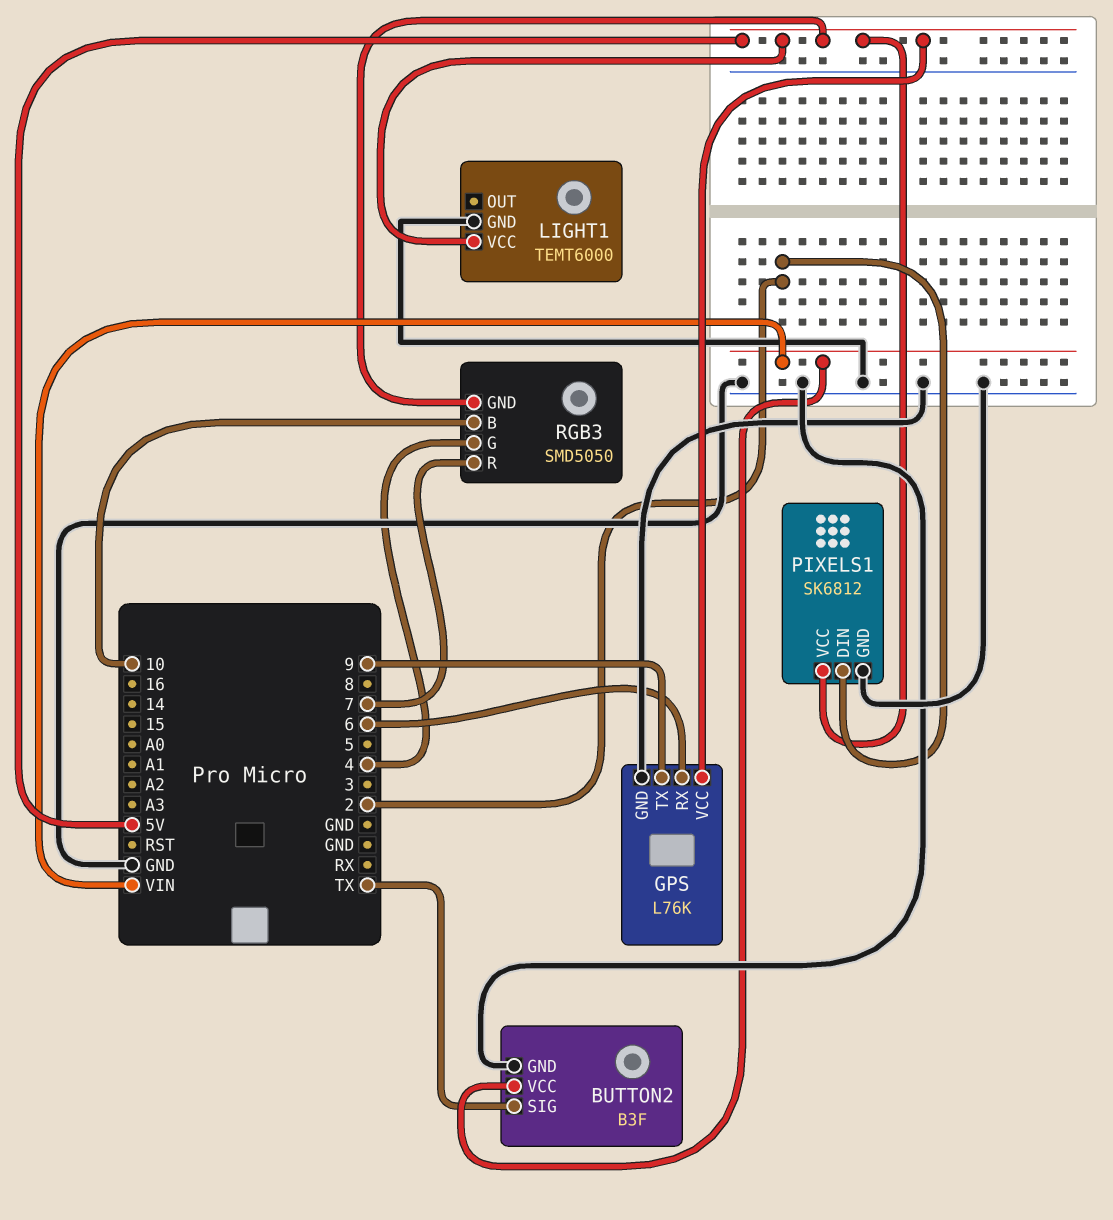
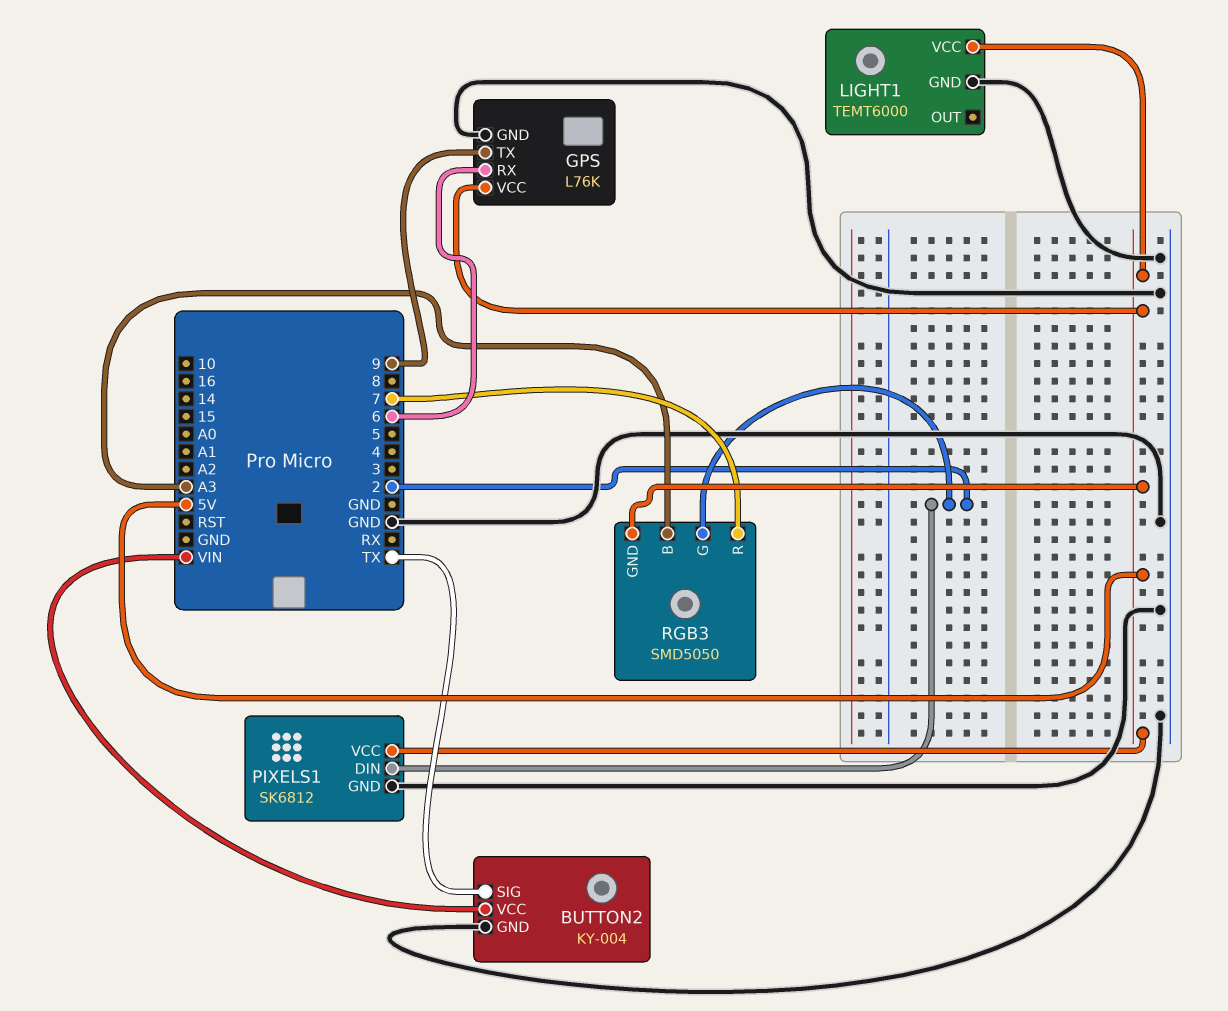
BUTTON2: B3F -> KY-004
RGB3 pin B: 10 -> A3
RGB3 pin G: 4 -> 2

